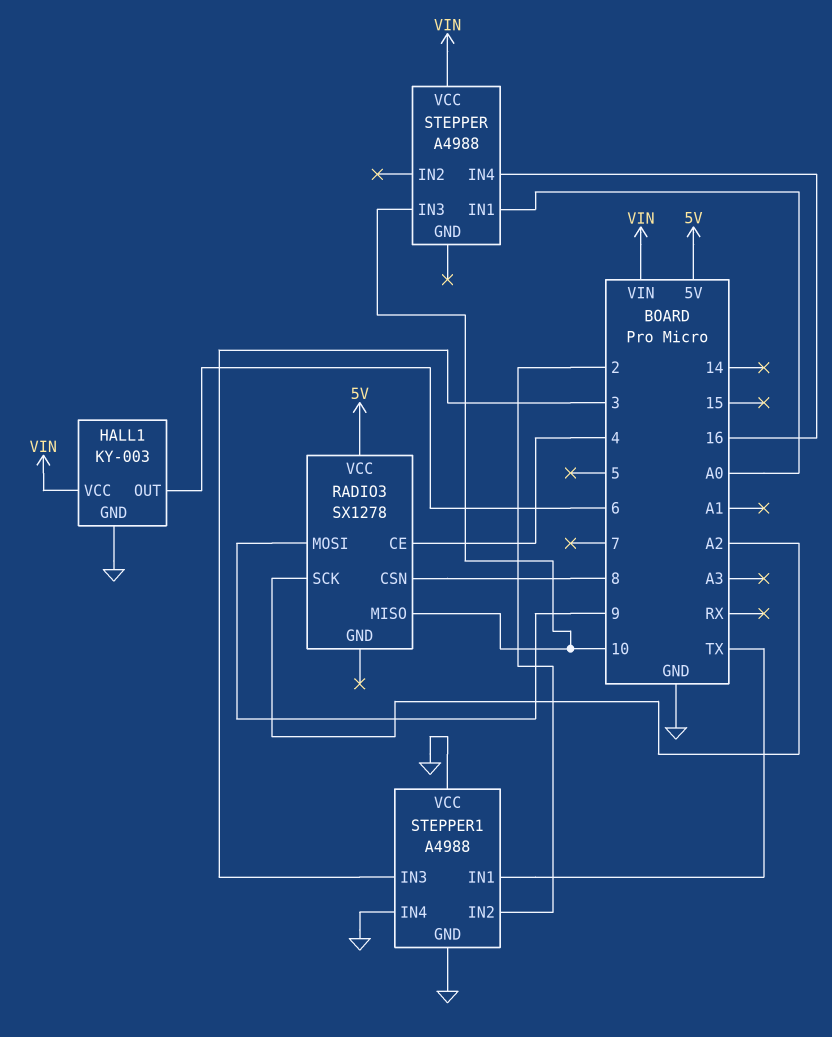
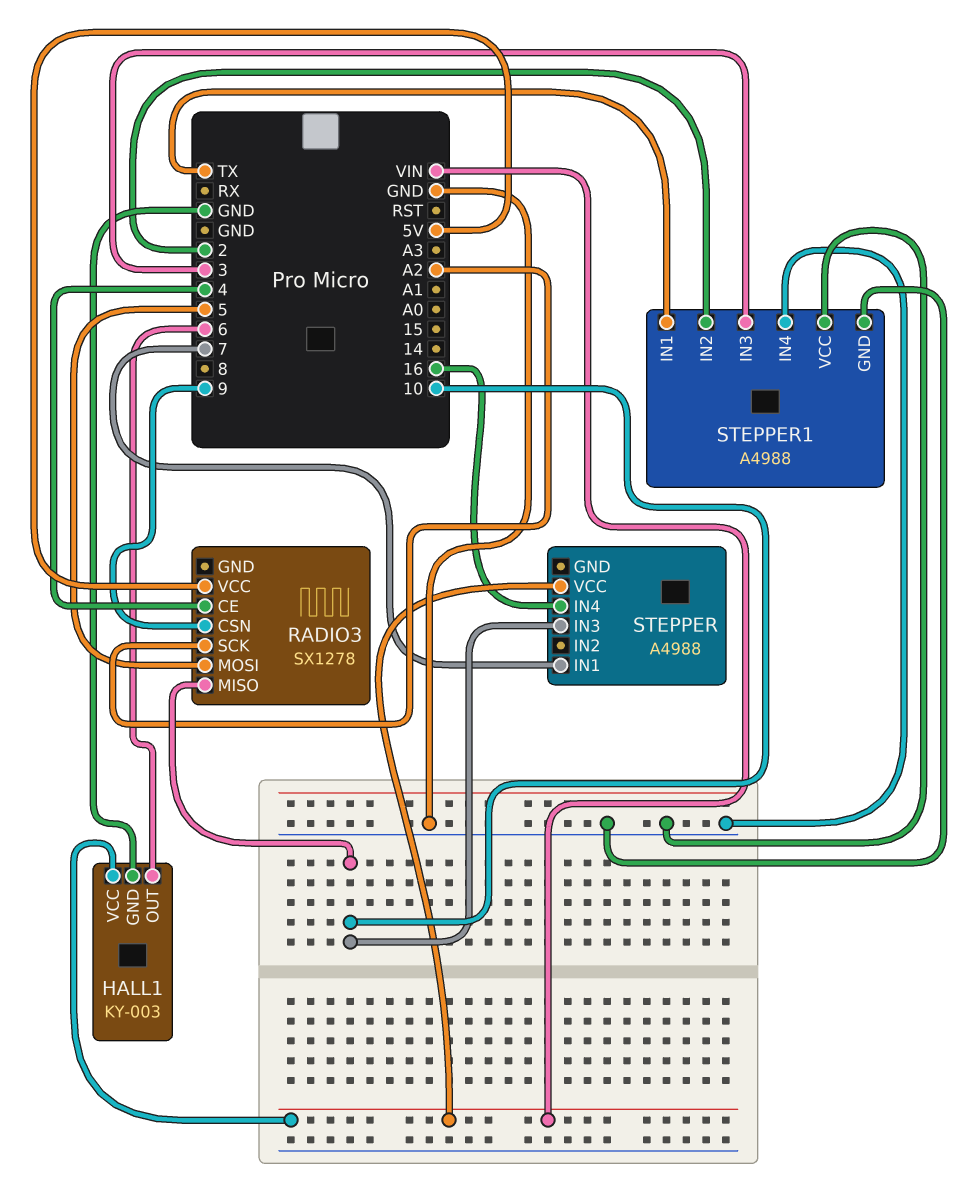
RADIO3 pin CSN: 8 -> 9
RADIO3 pin MOSI: 9 -> 5
STEPPER pin IN1: A0 -> 7

